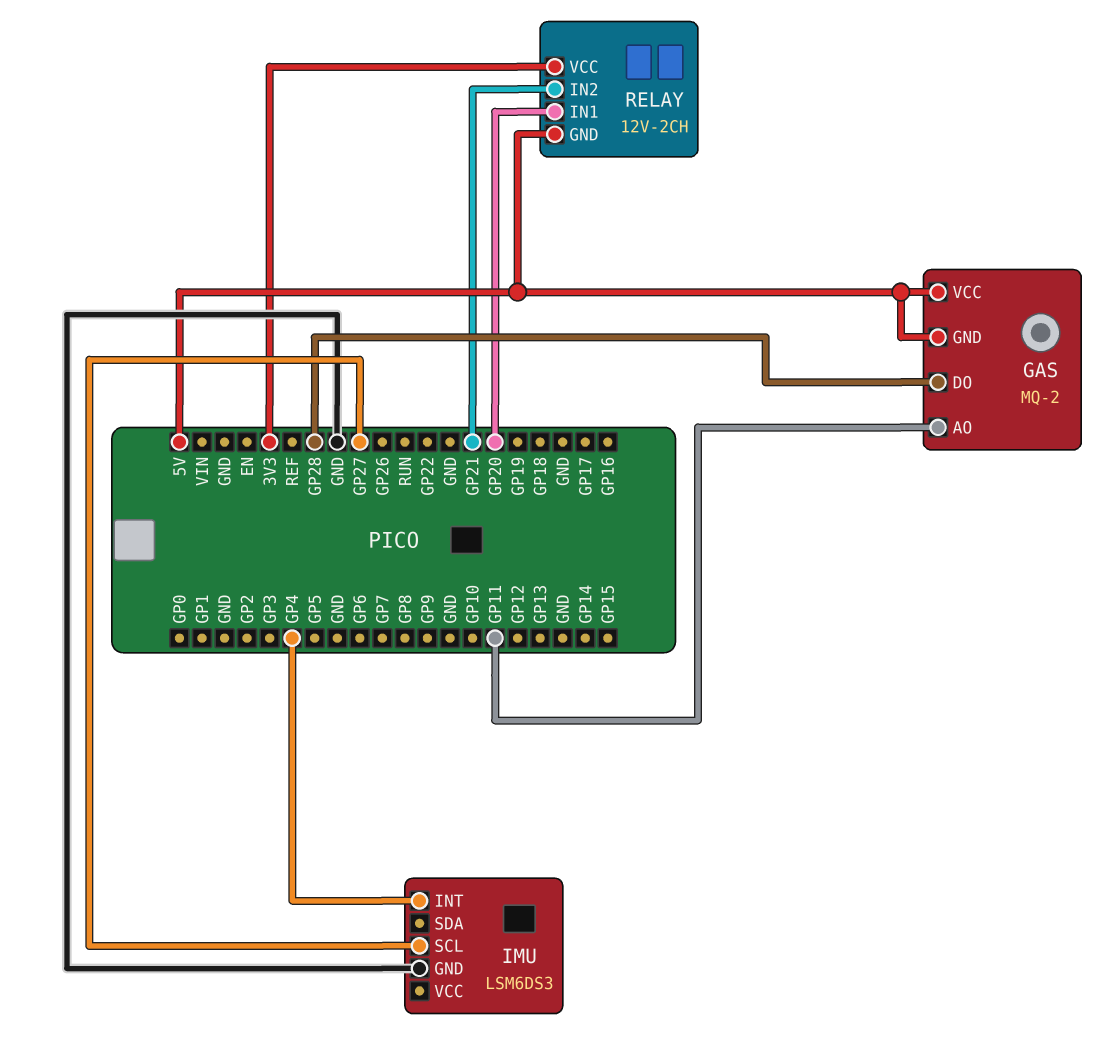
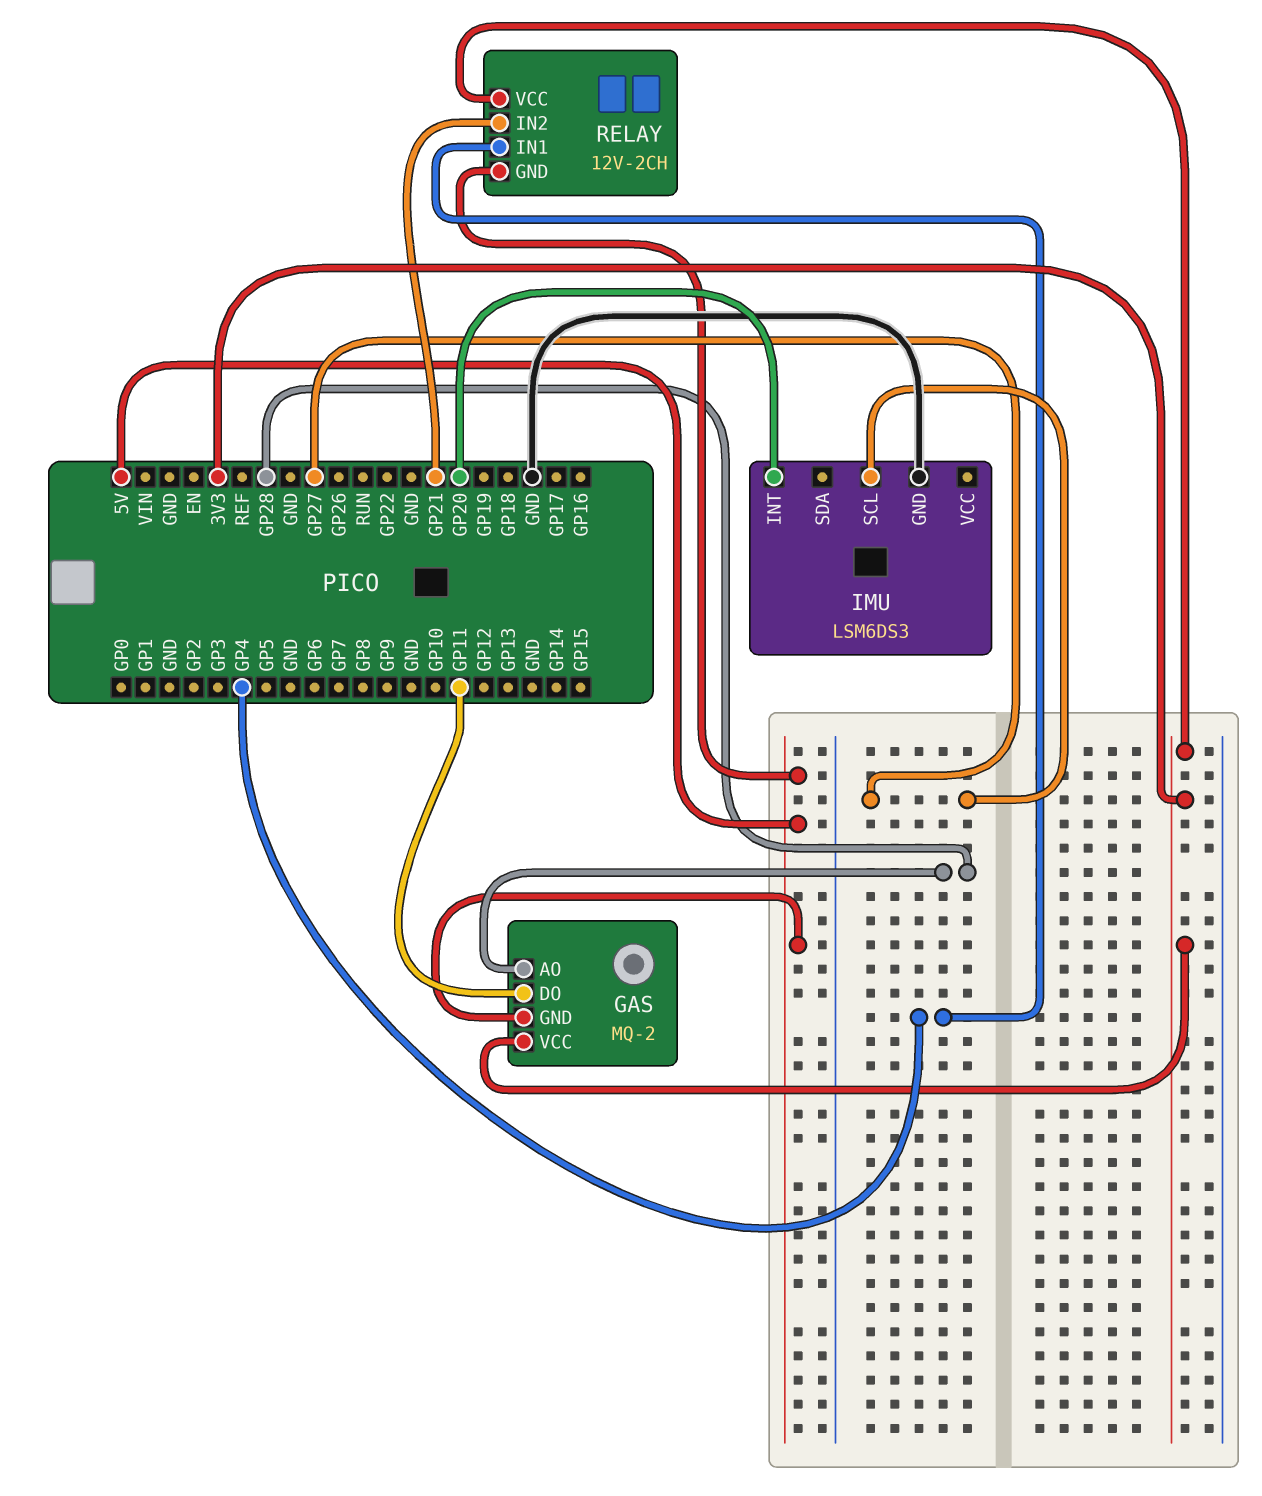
GAS pin AO: GP11 -> GP28
GAS pin DO: GP28 -> GP11
GAS pin VCC: 5V -> 3V3
IMU pin INT: GP4 -> GP20
RELAY pin IN1: GP20 -> GP4

